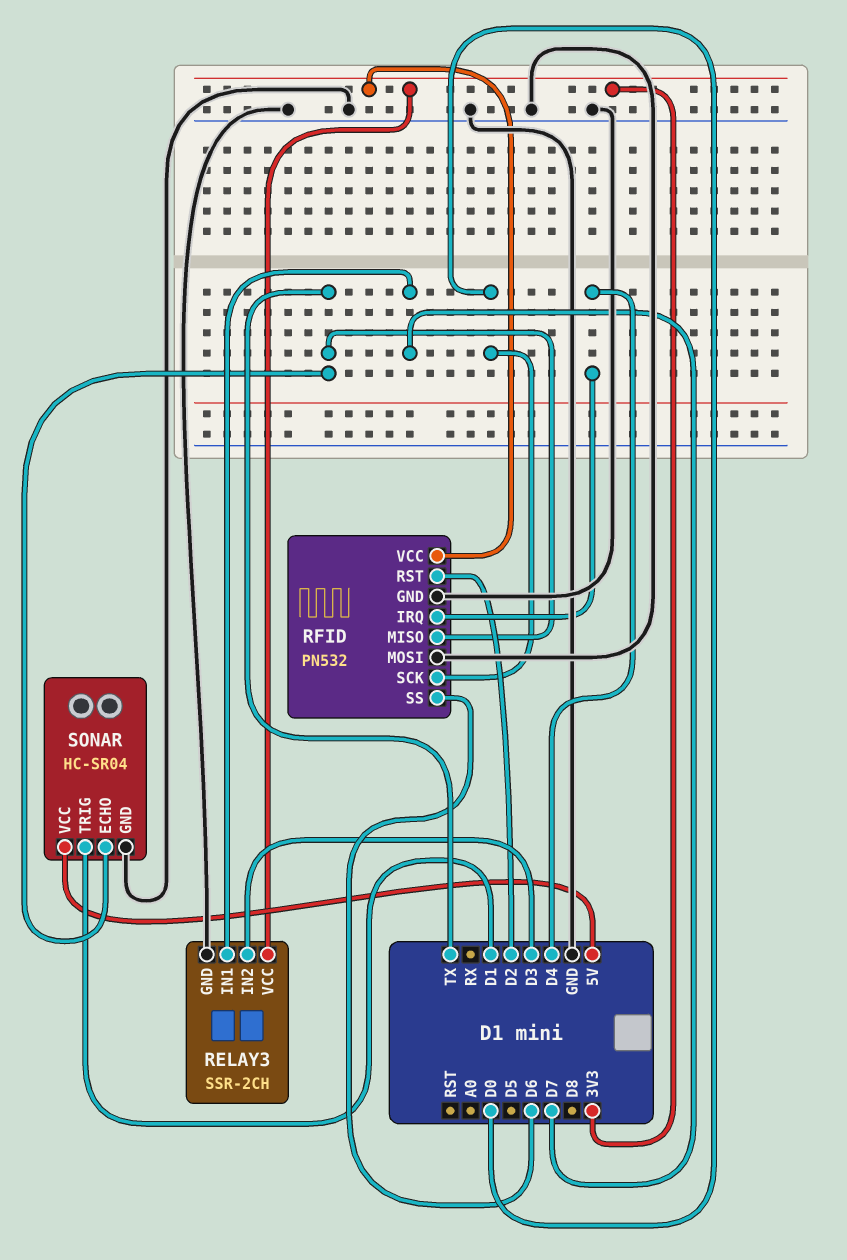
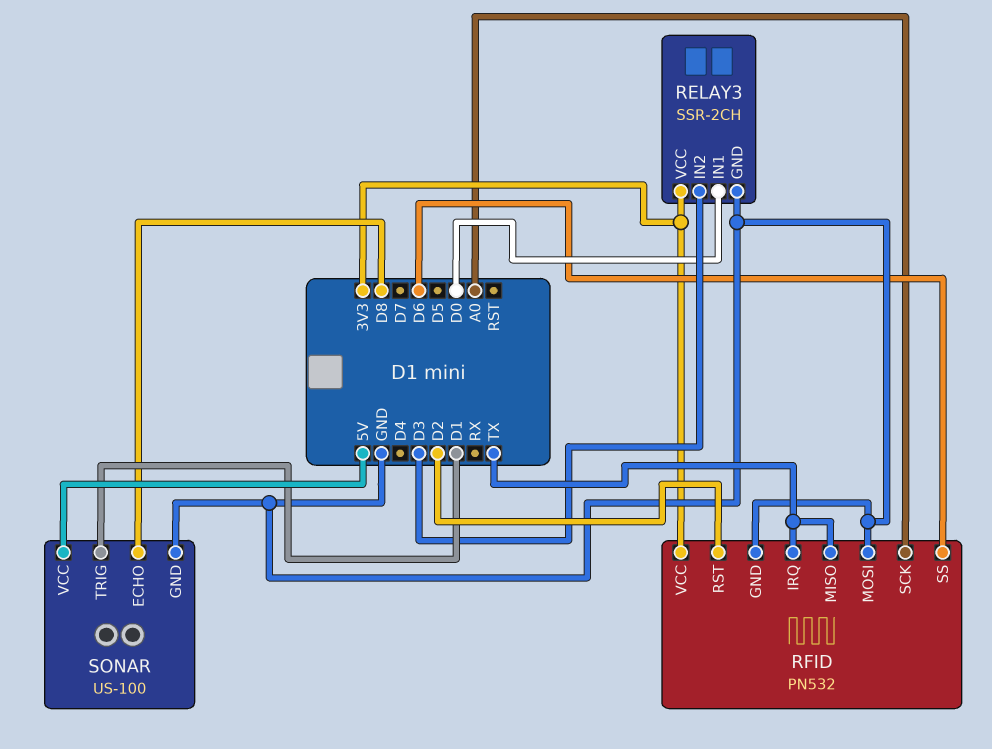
RELAY3 pin IN1: D7 -> D0
RFID pin IRQ: D4 -> TX
RFID pin SCK: D0 -> A0
SONAR: HC-SR04 -> US-100
SONAR pin ECHO: TX -> D8

